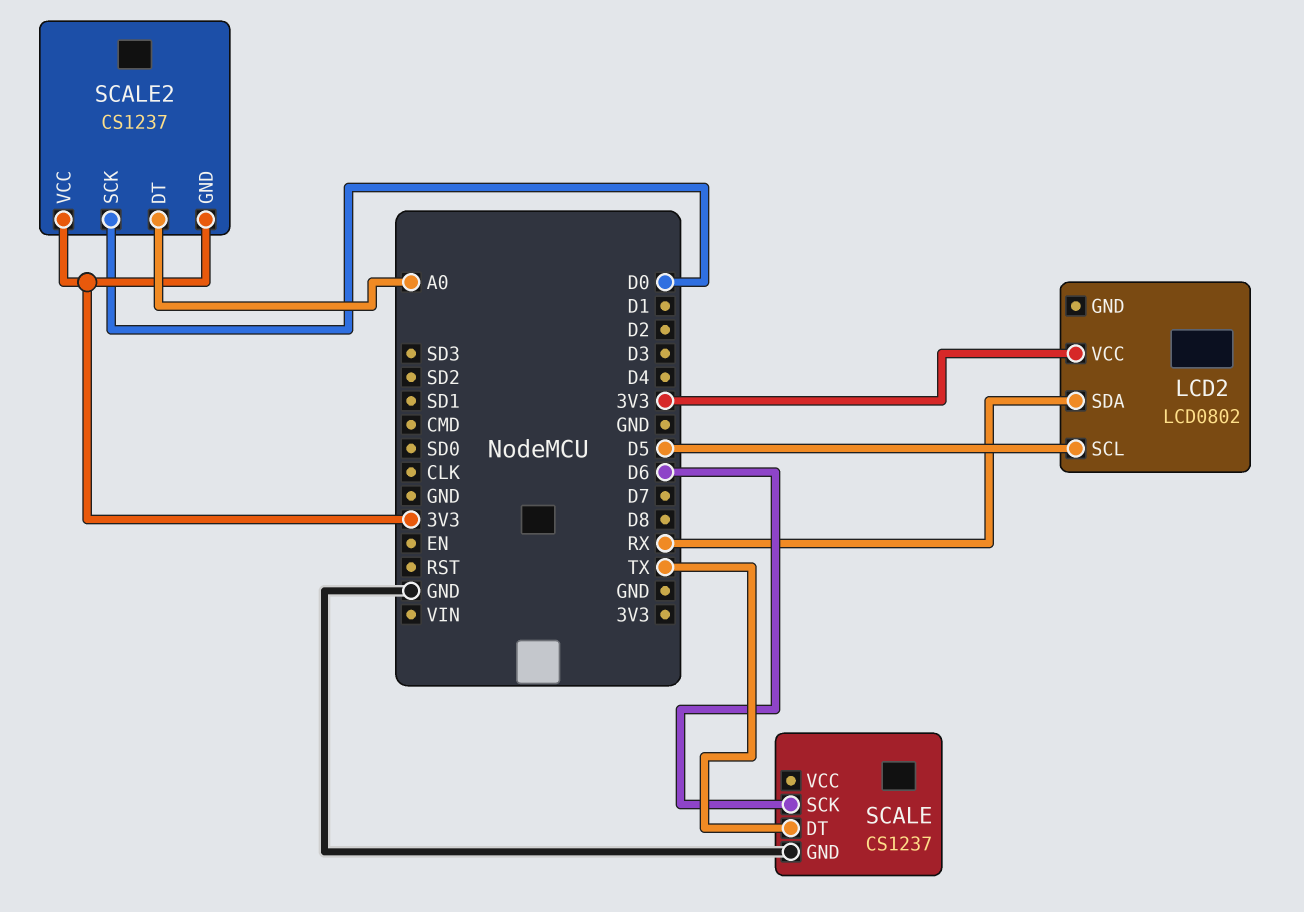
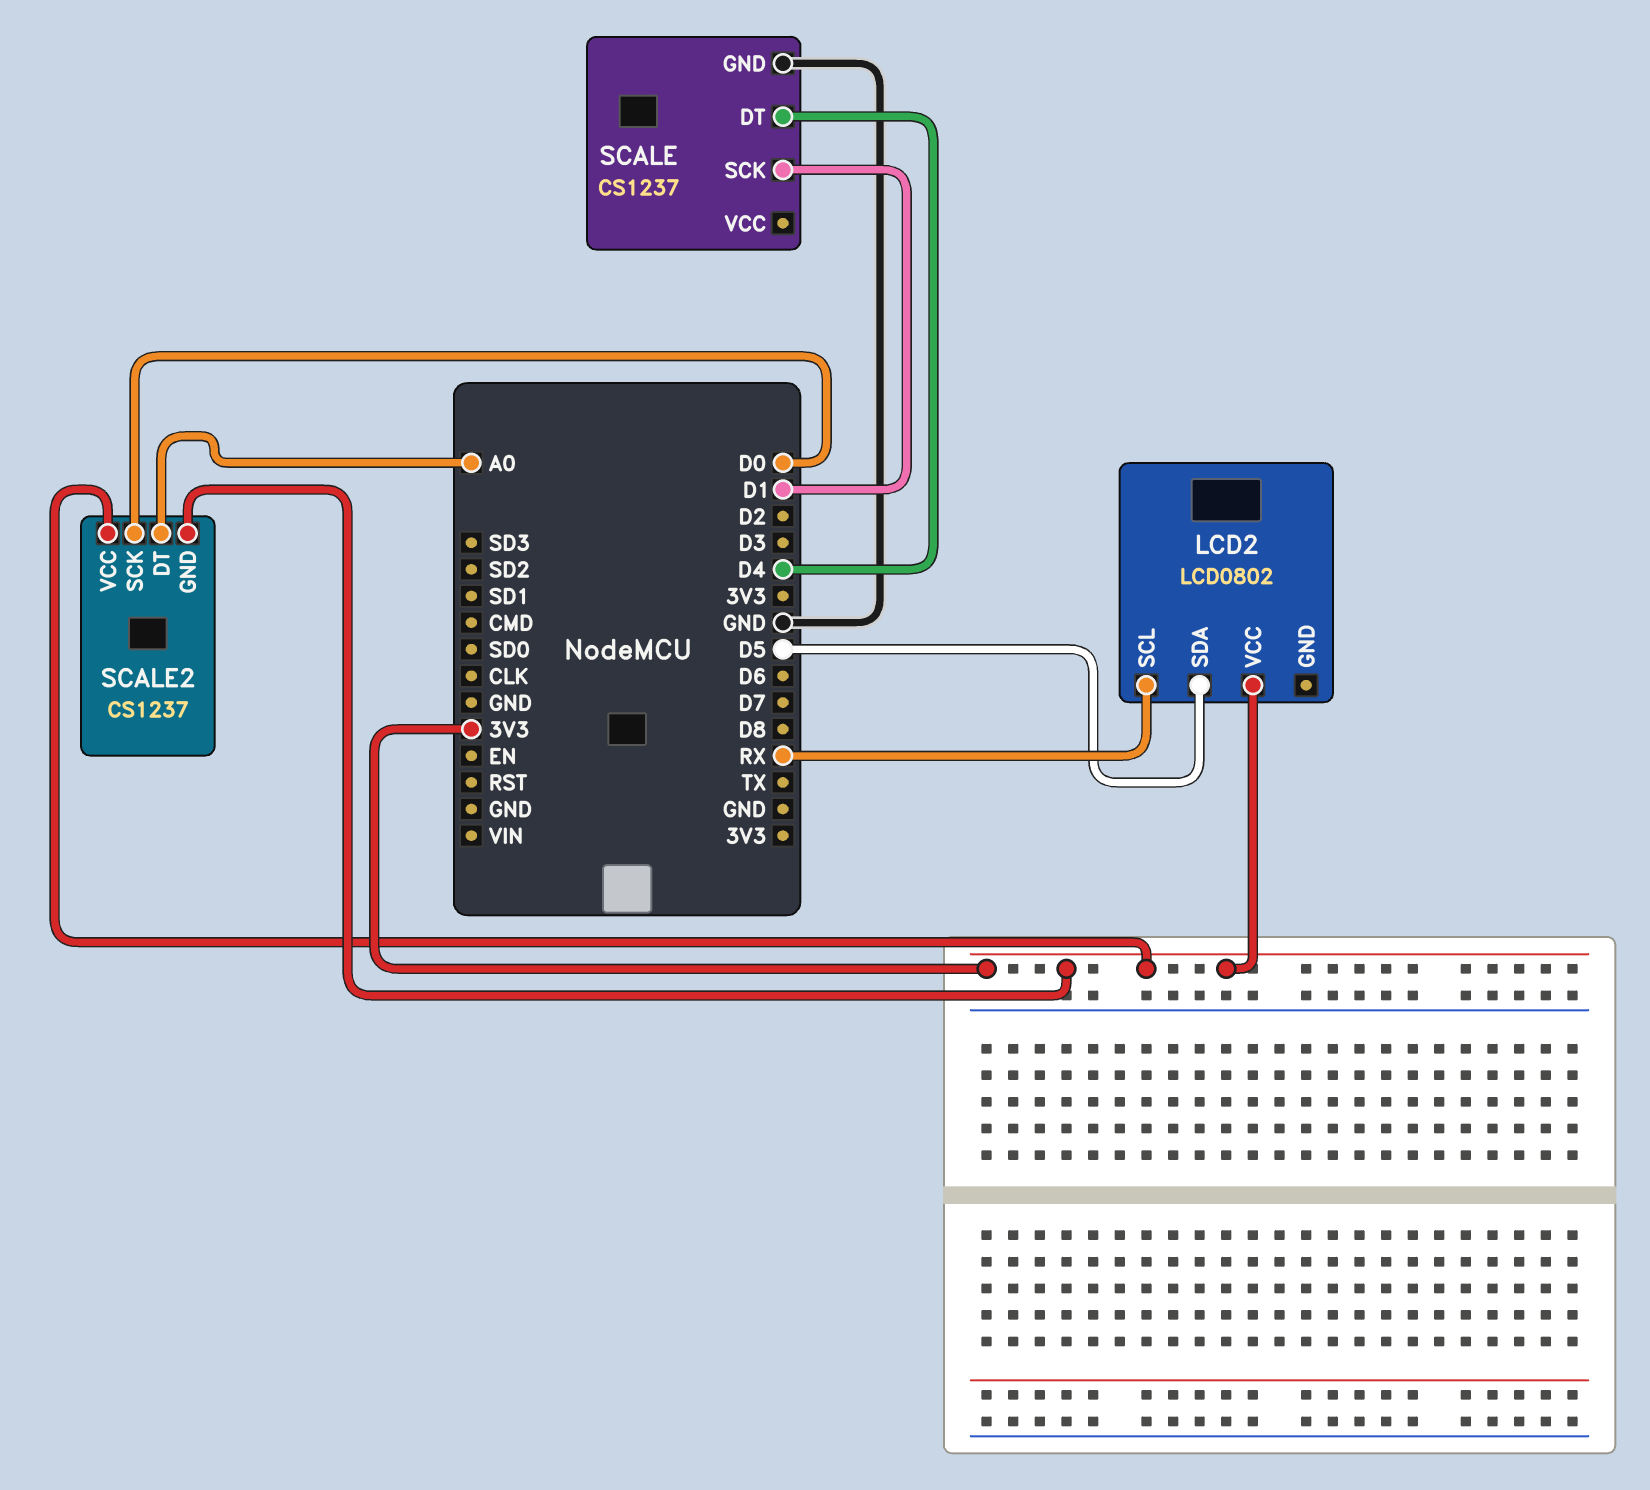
LCD2 pin SCL: D5 -> RX
LCD2 pin SDA: RX -> D5
SCALE pin DT: TX -> D4
SCALE pin SCK: D6 -> D1

